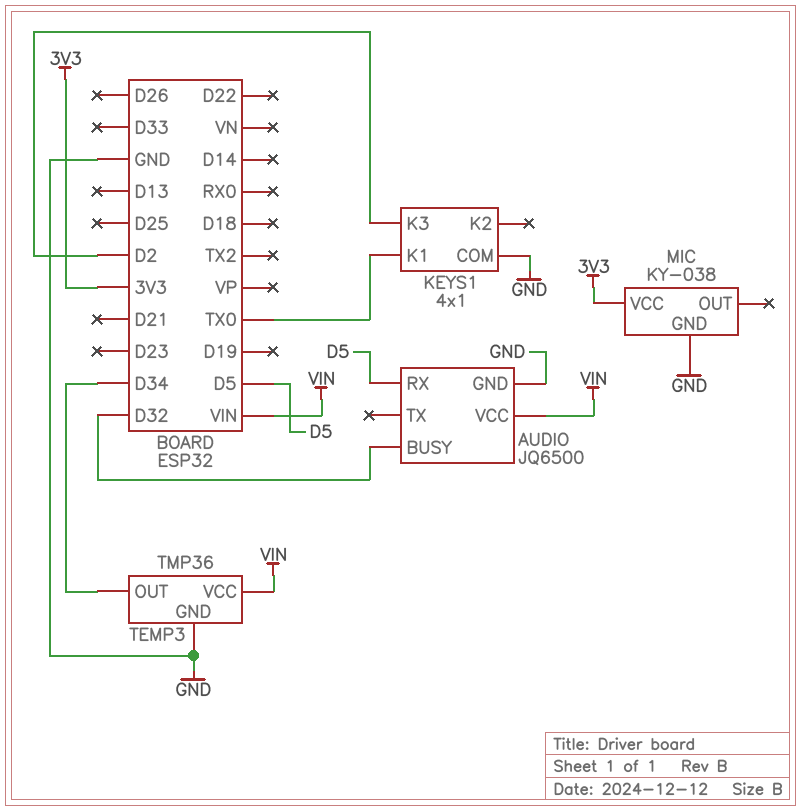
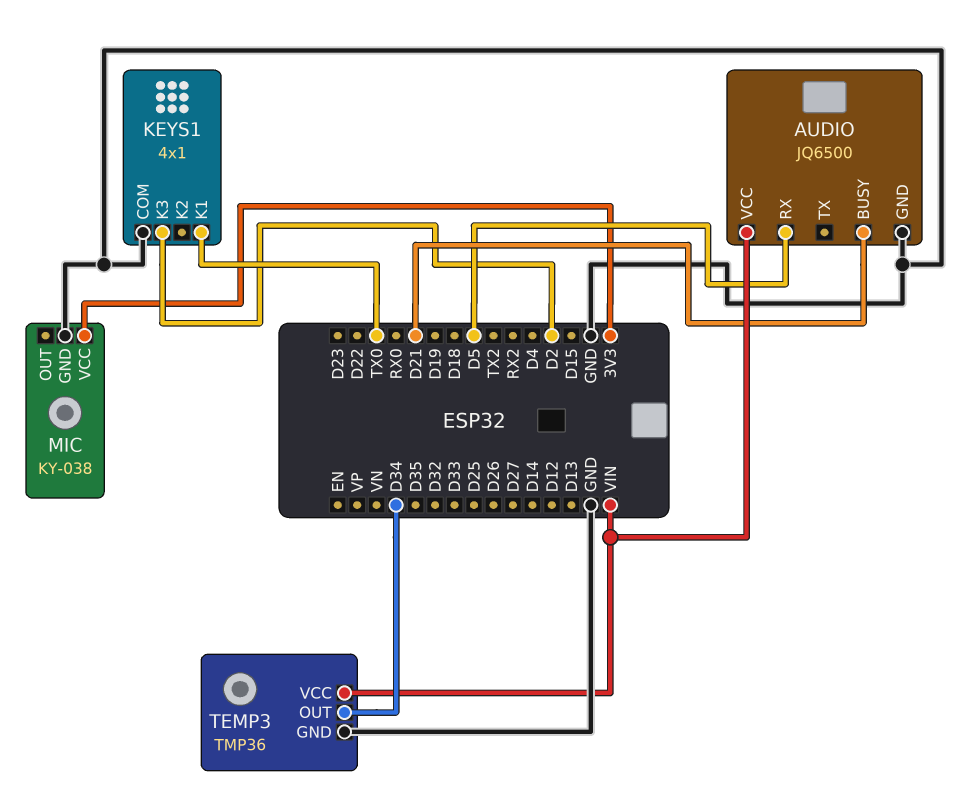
AUDIO pin BUSY: D32 -> D21

